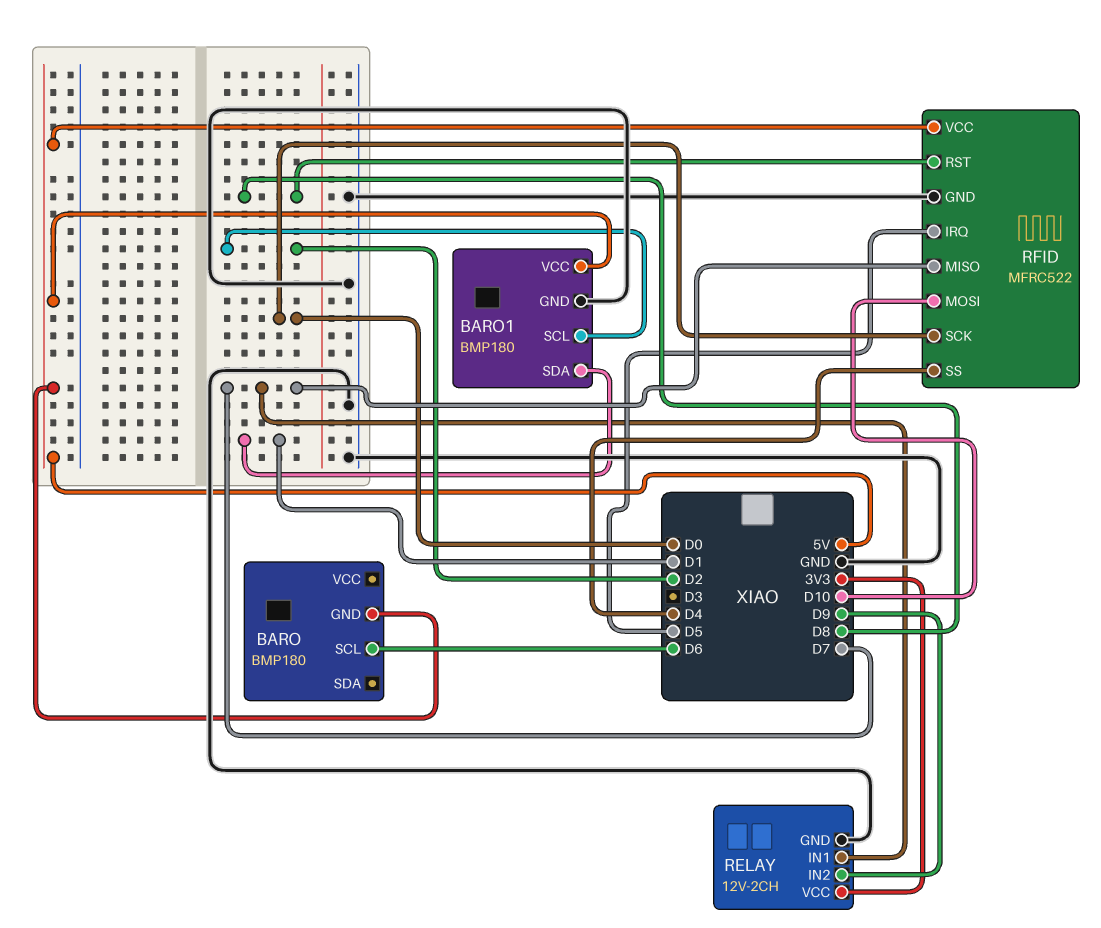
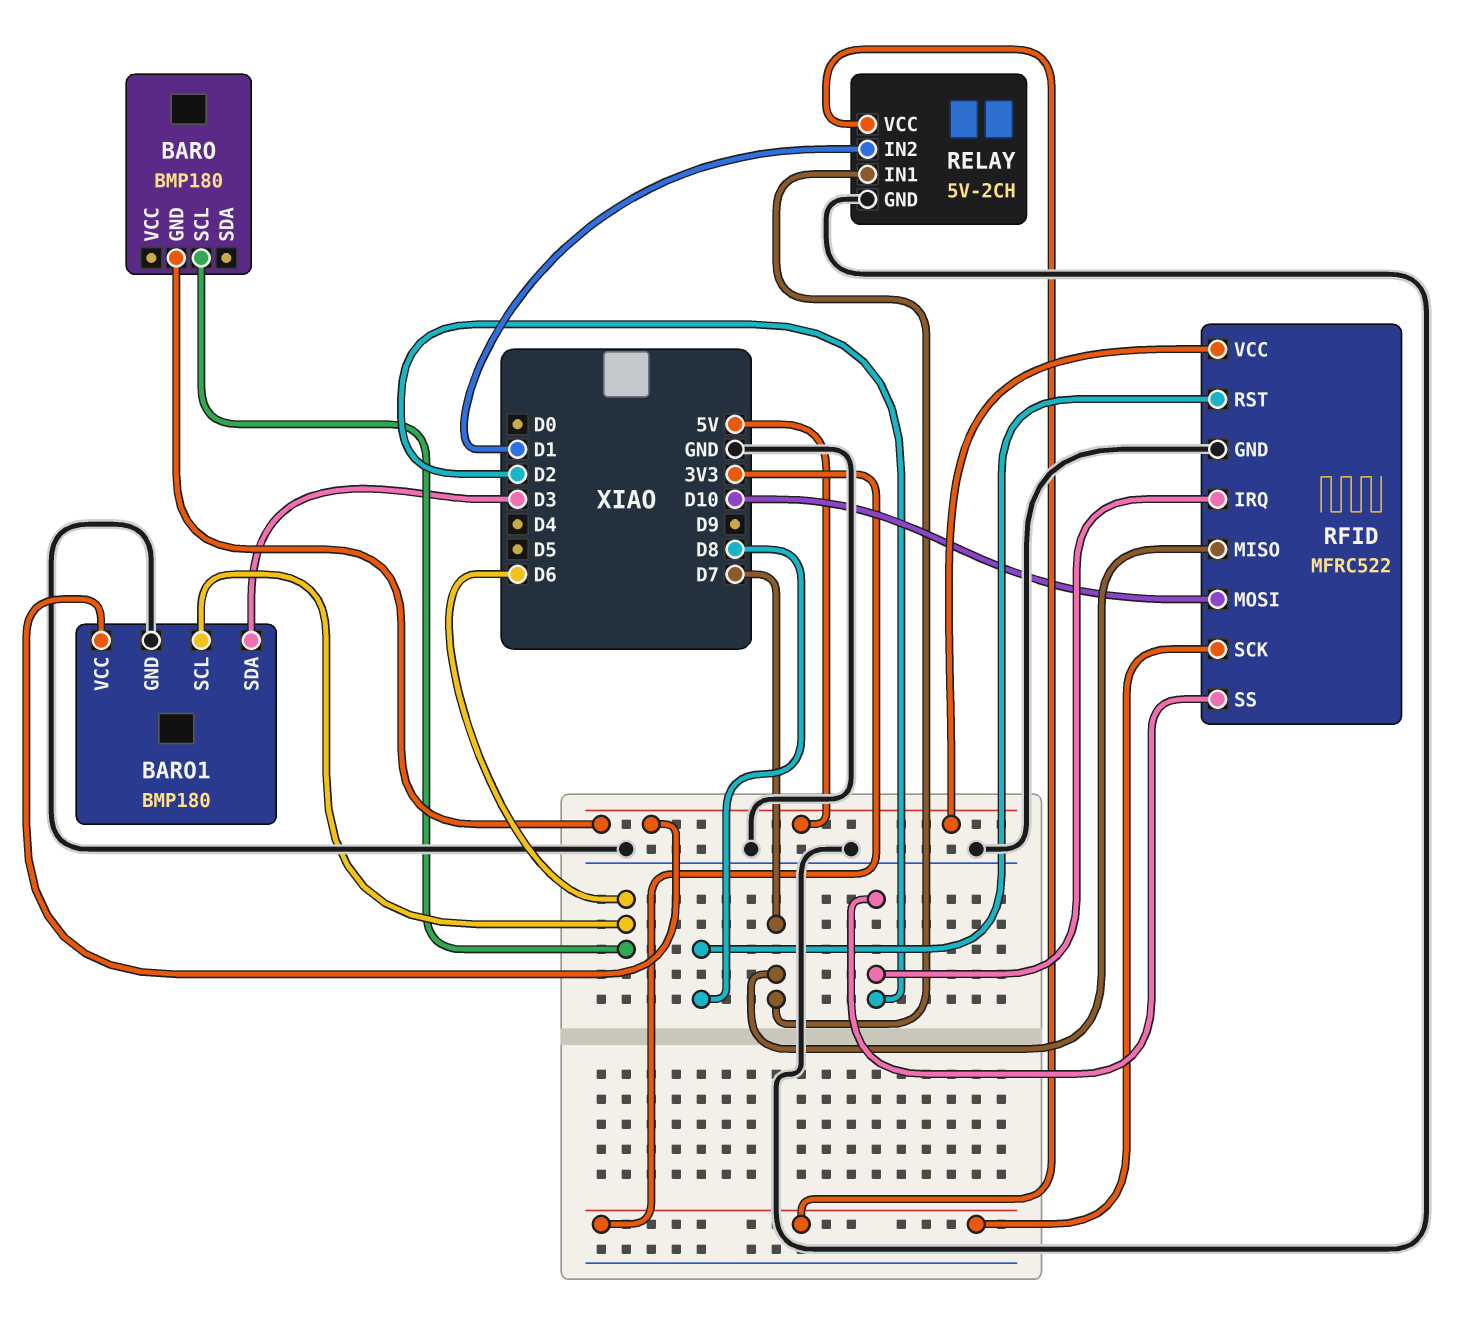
BARO1 pin SCL: D2 -> D6
BARO1 pin SDA: D1 -> D3
RELAY: 12V-2CH -> 5V-2CH
RELAY pin IN2: D9 -> D1
RFID pin IRQ: D5 -> D2
RFID pin SCK: D0 -> 3V3
RFID pin SS: D4 -> D2

